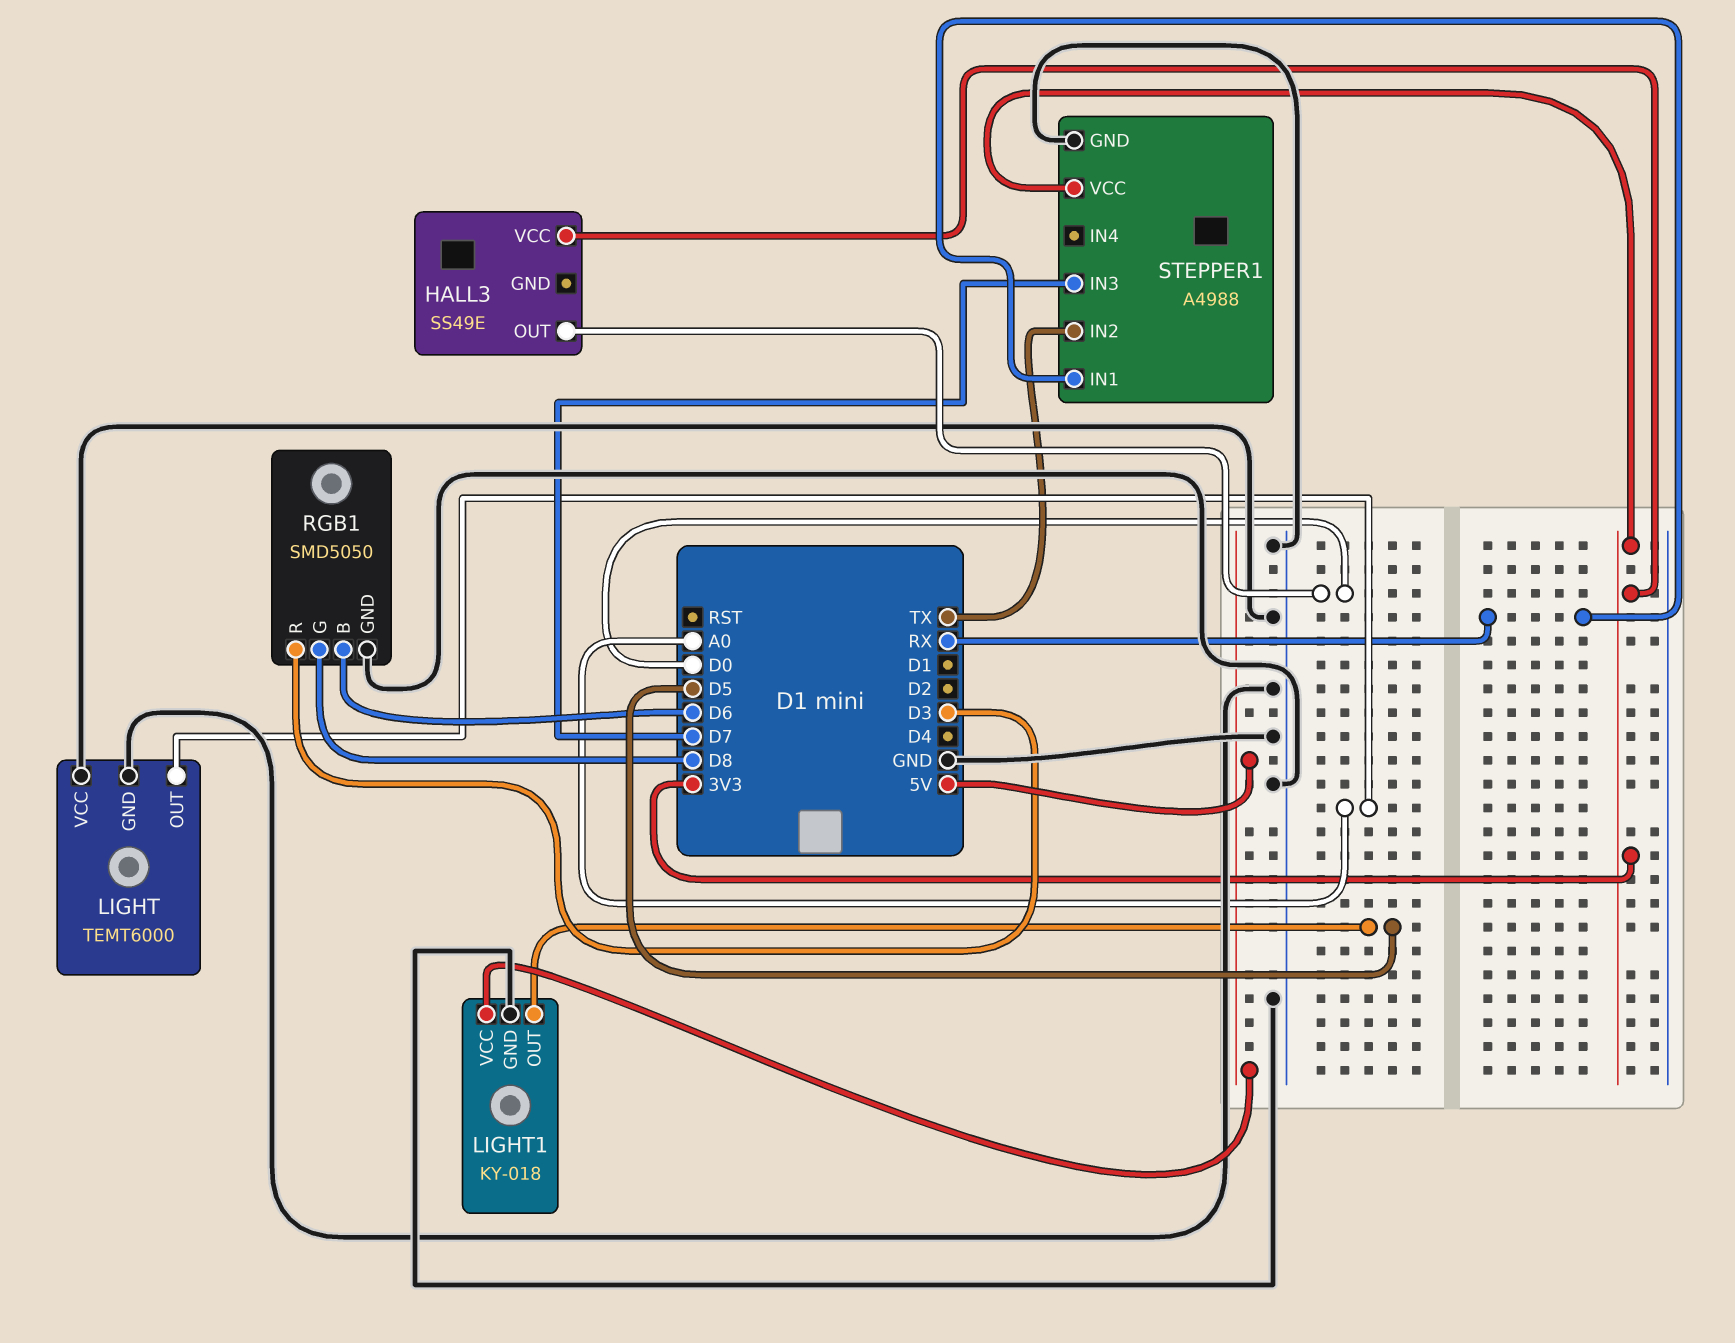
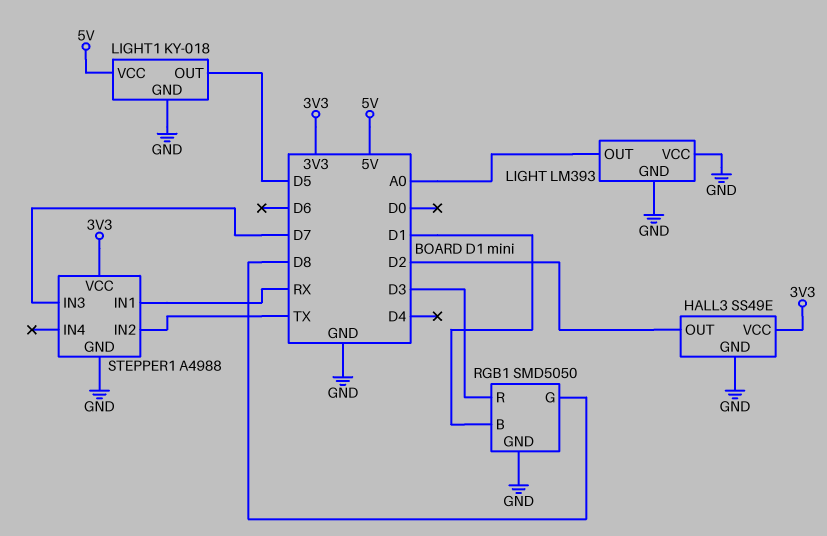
HALL3 pin GND: none -> GND
HALL3 pin OUT: D0 -> D2
LIGHT: TEMT6000 -> LM393
RGB1 pin B: D6 -> D1

